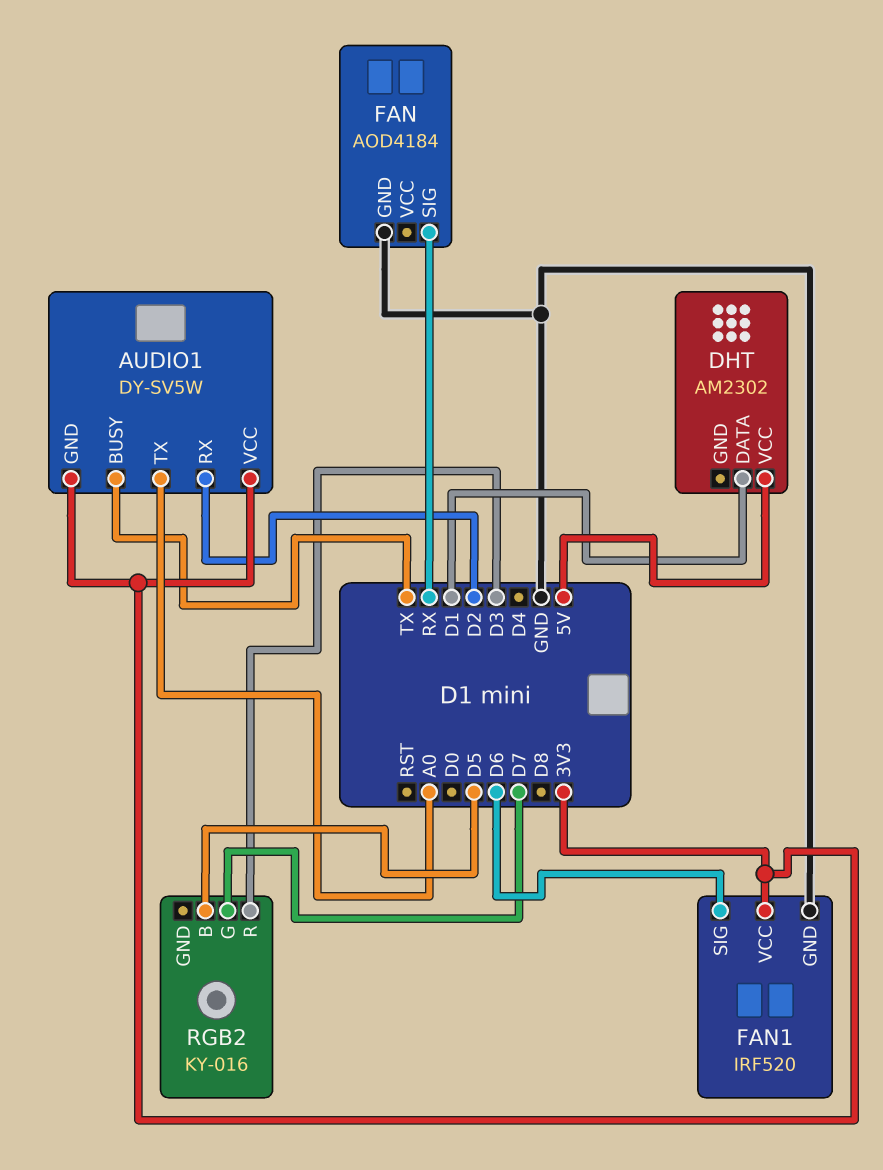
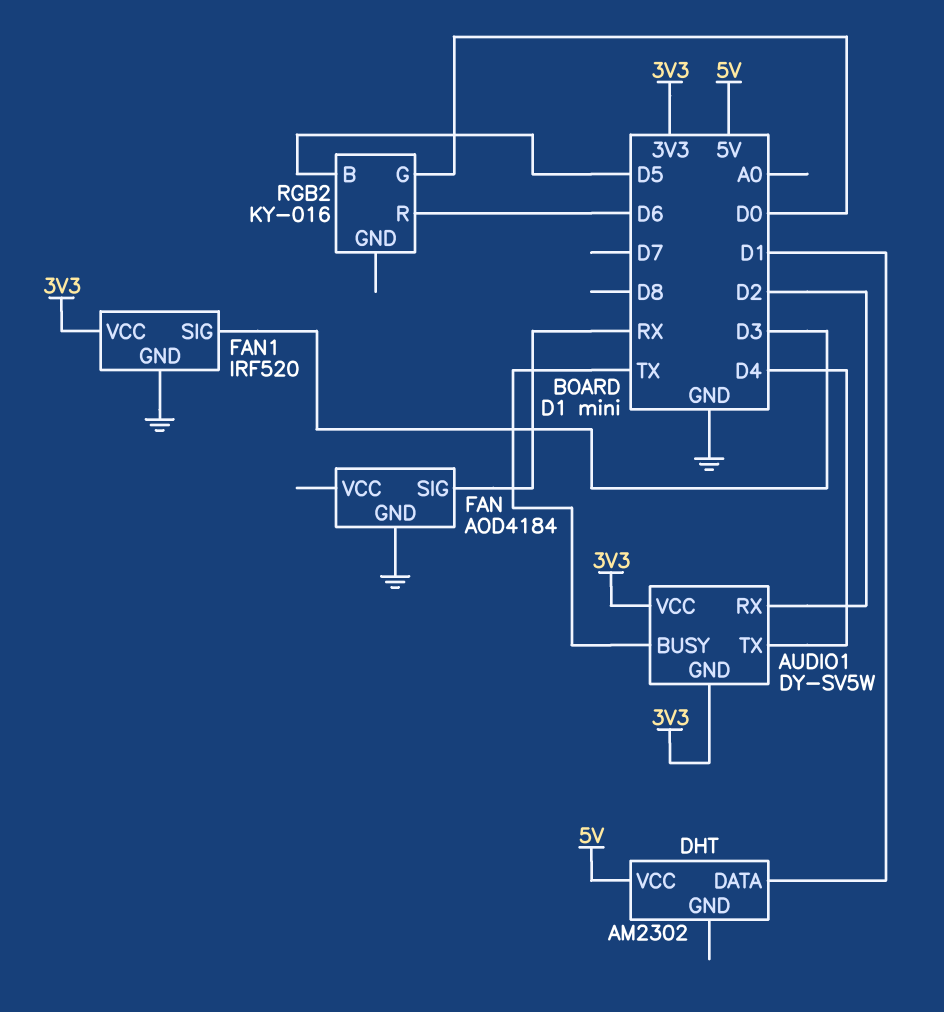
AUDIO1 pin TX: A0 -> D4
FAN1 pin SIG: D6 -> D3
RGB2 pin G: D7 -> D0
RGB2 pin R: D3 -> D6

